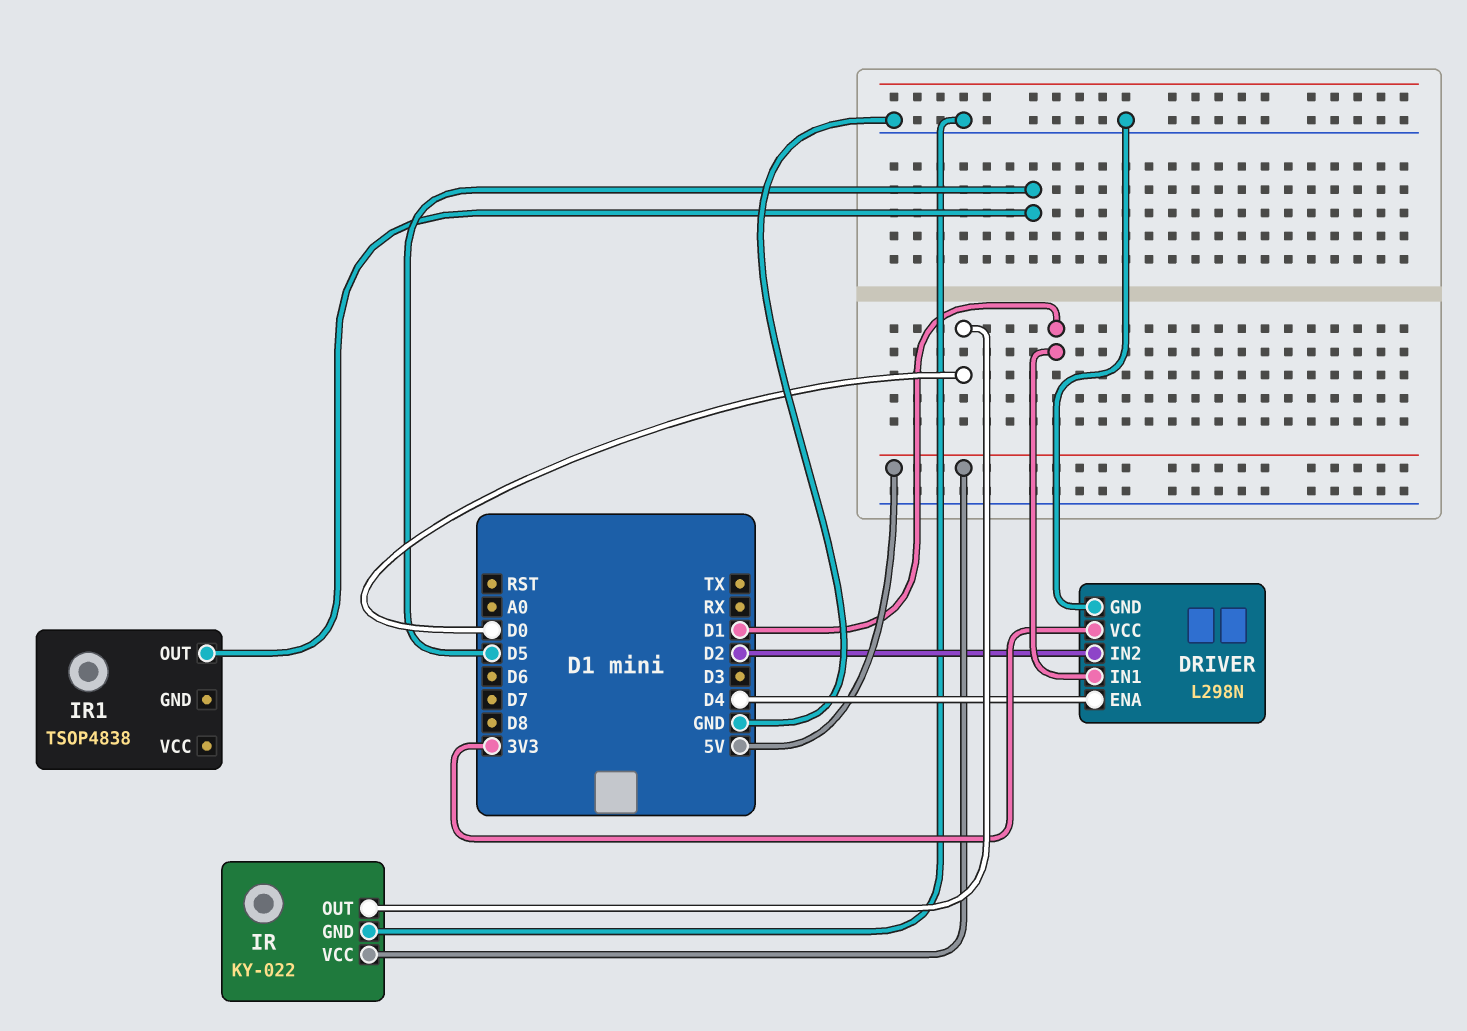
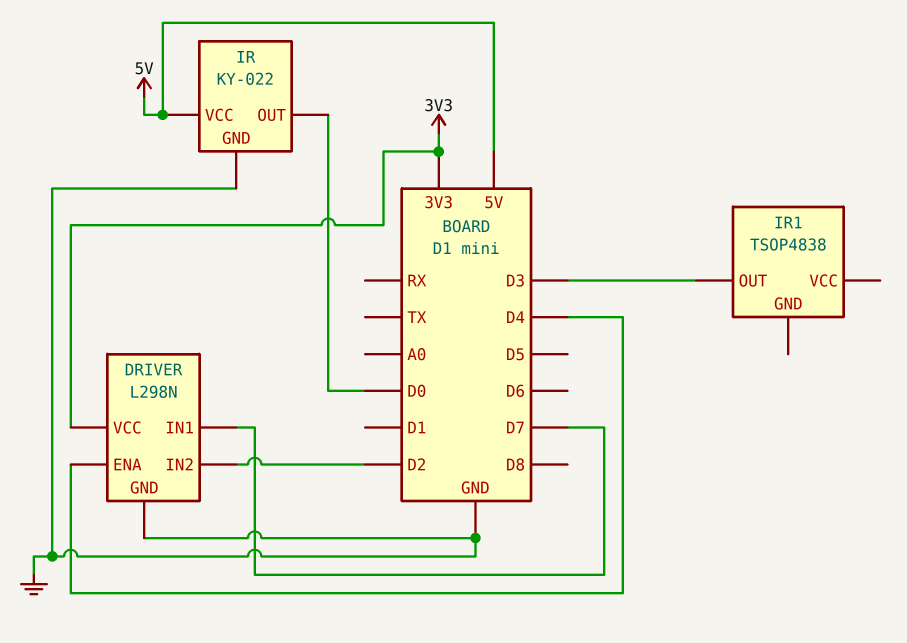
DRIVER pin IN1: D1 -> D7
IR1 pin OUT: D5 -> D3

